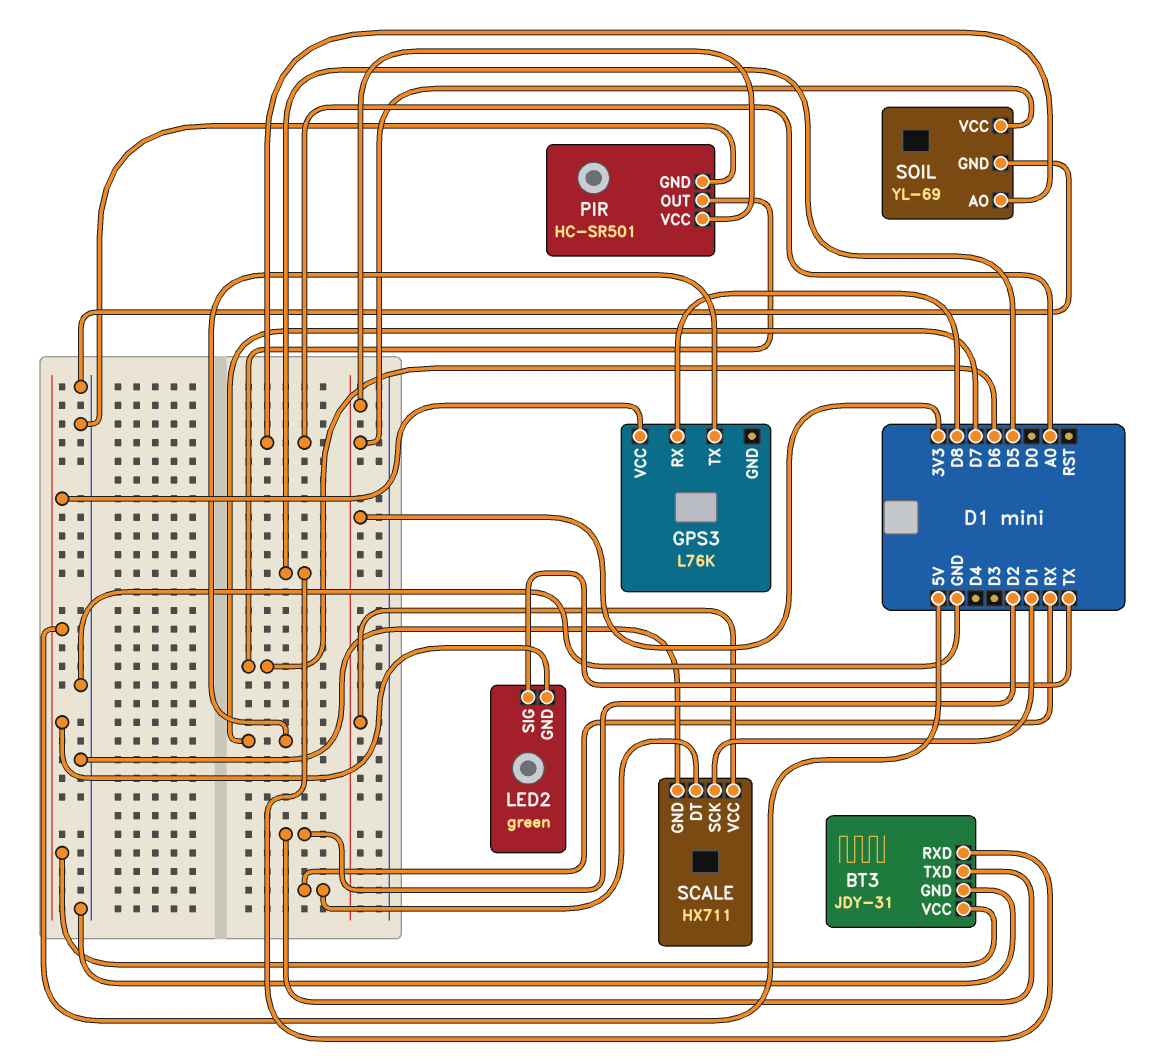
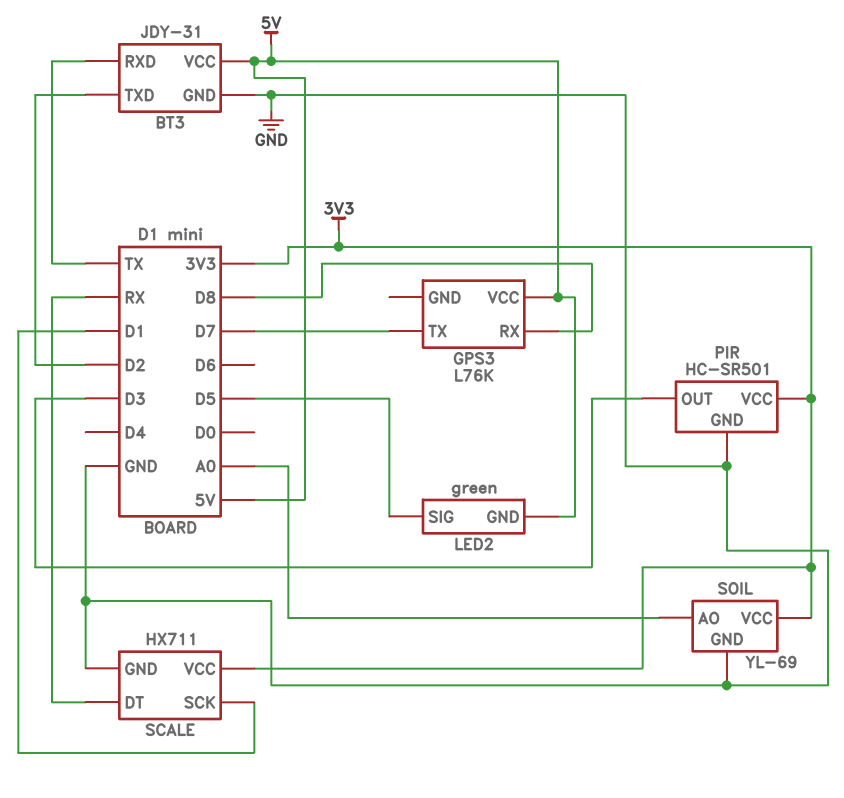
BT3 pin RXD: D5 -> TX
LED2 pin SIG: TX -> D5
PIR pin OUT: D6 -> D3

